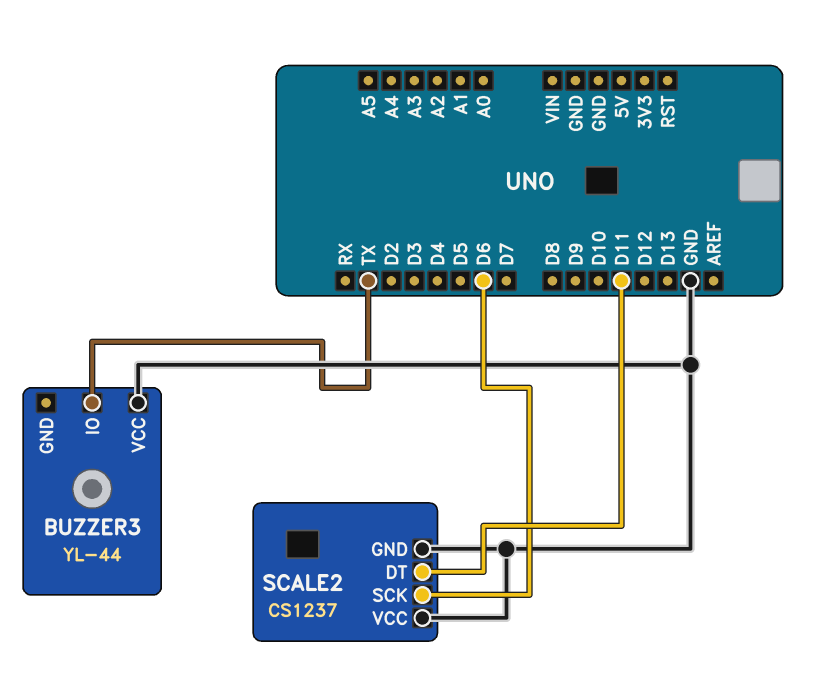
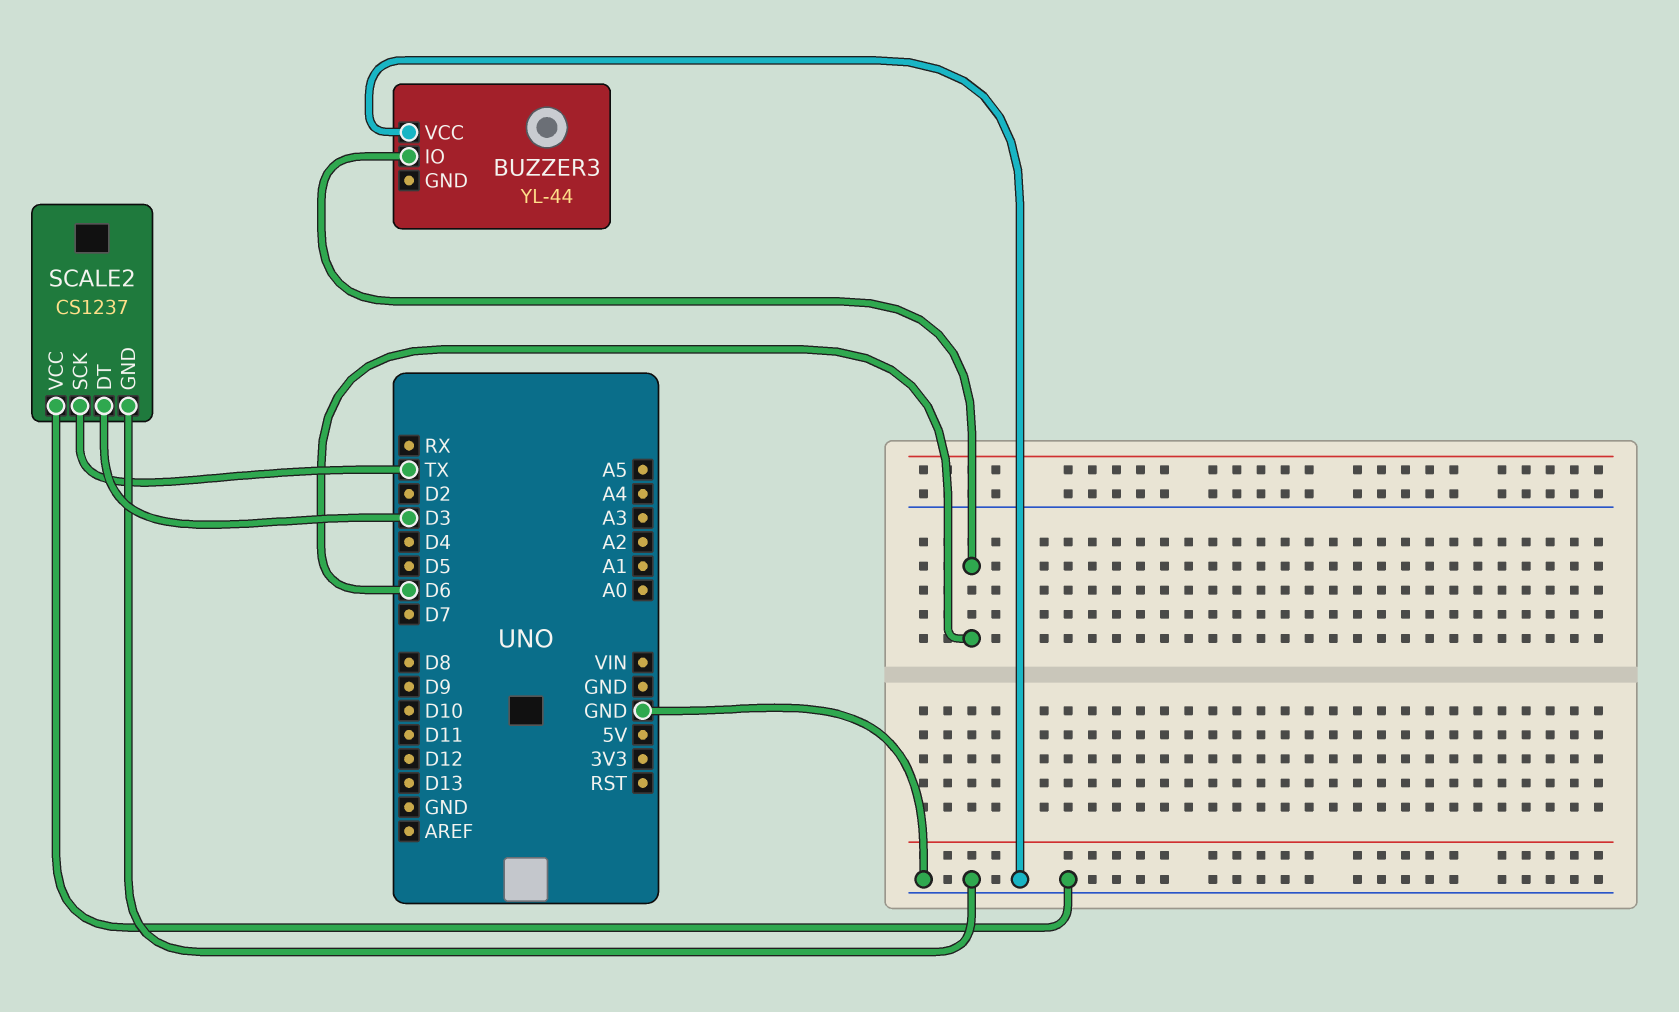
BUZZER3 pin IO: TX -> D6
SCALE2 pin DT: D11 -> D3
SCALE2 pin SCK: D6 -> TX

